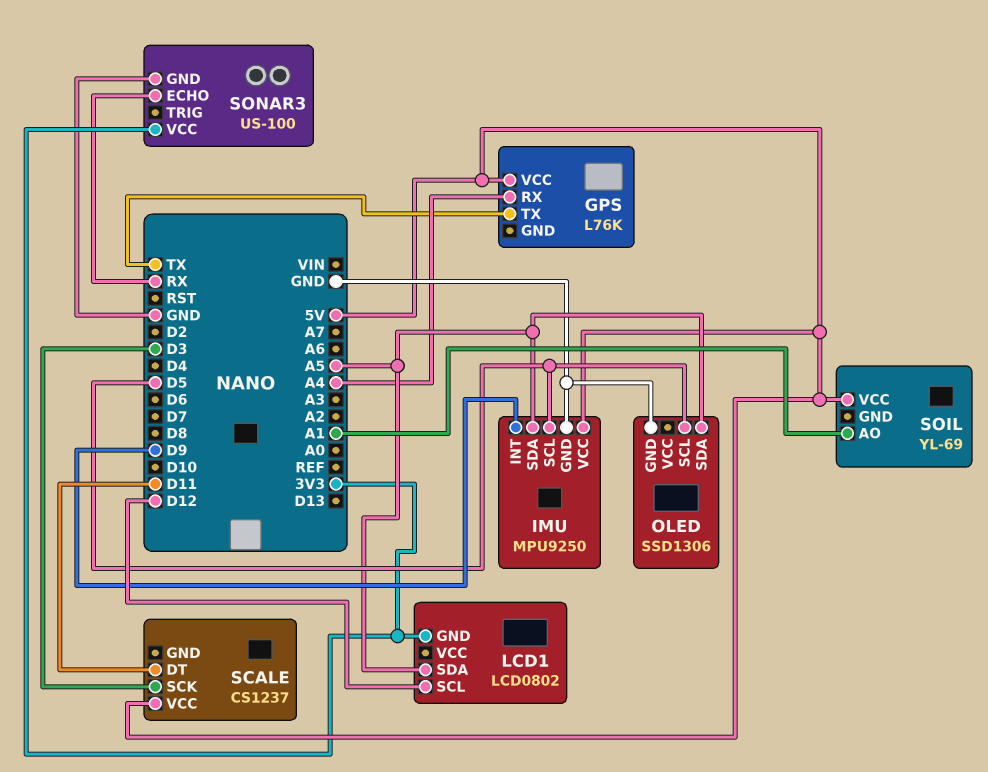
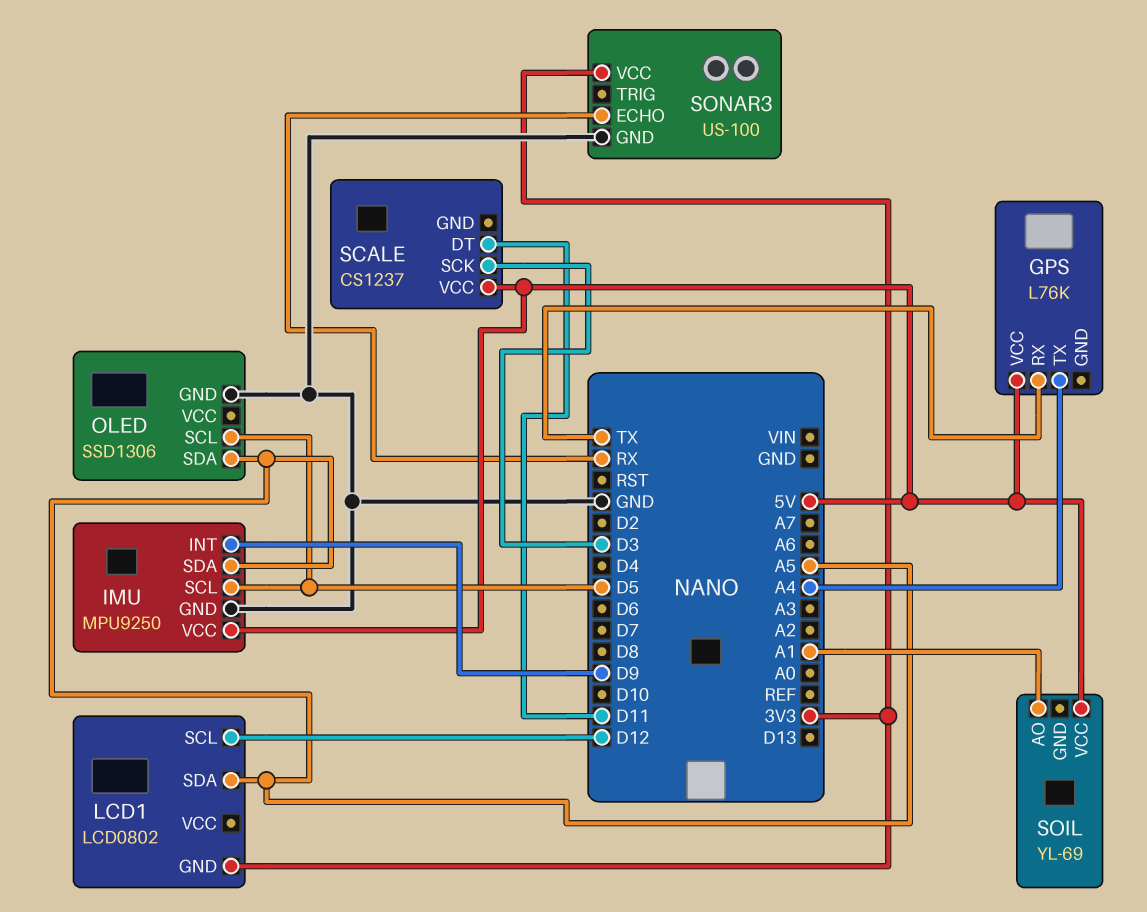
GPS pin RX: A4 -> TX
GPS pin TX: TX -> A4

